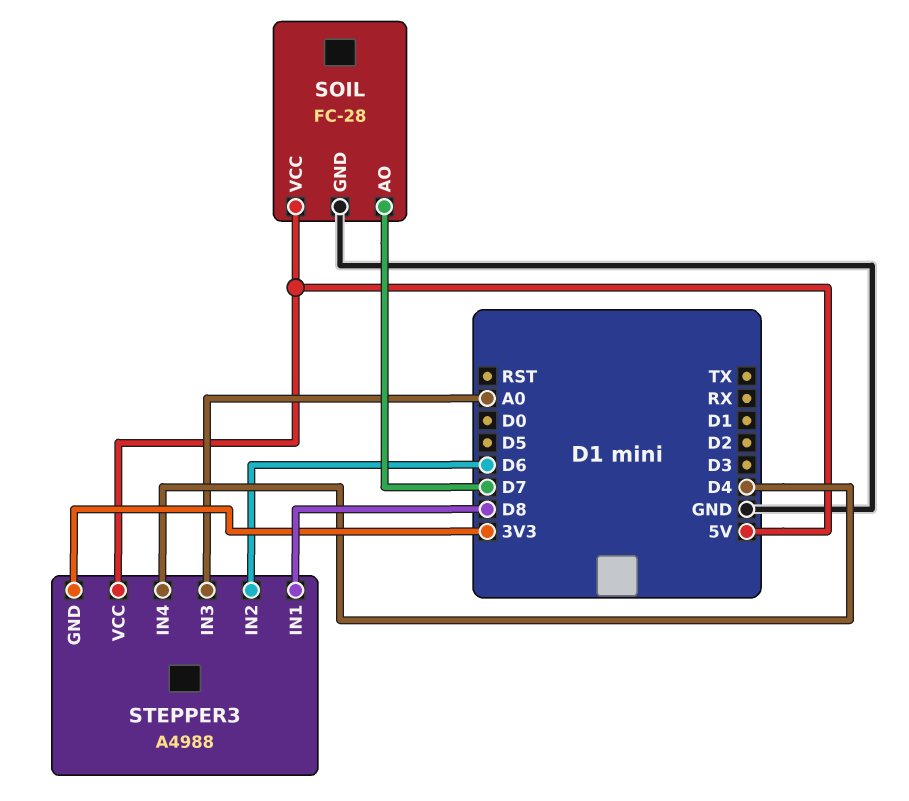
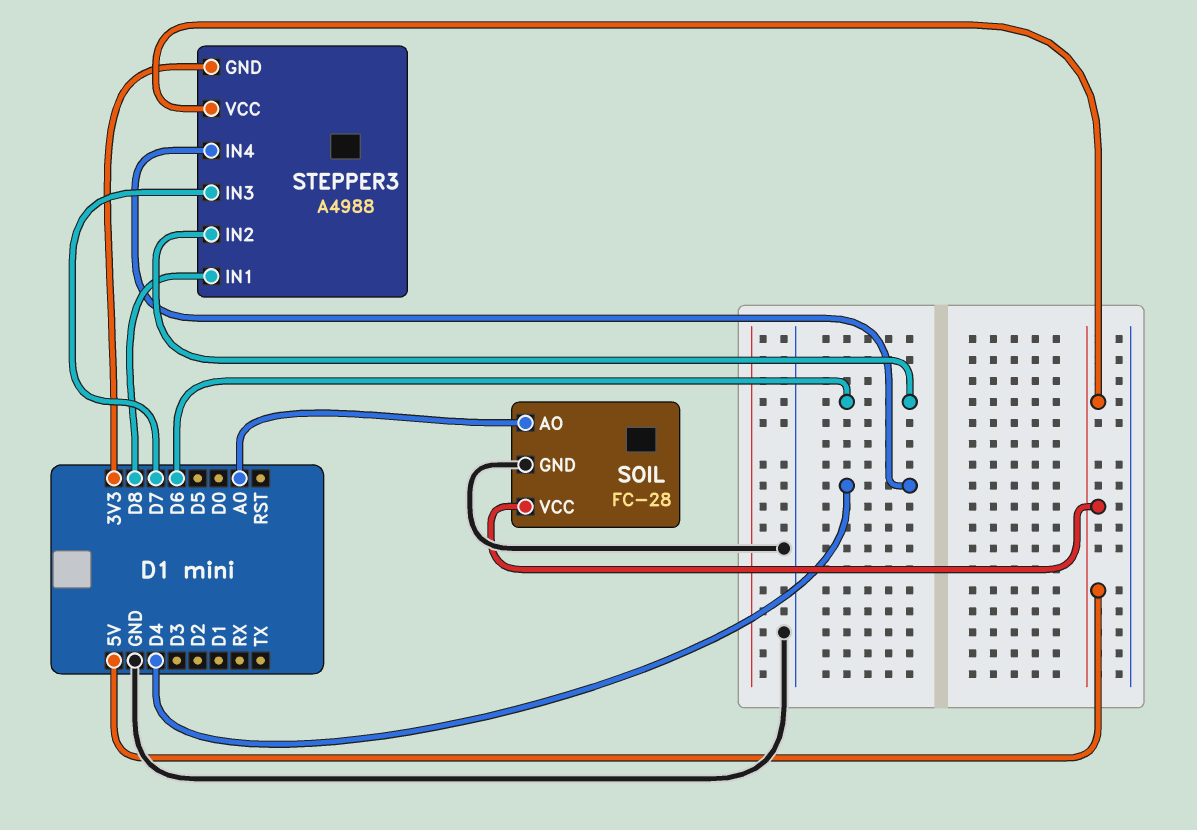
SOIL pin AO: D7 -> A0
STEPPER3 pin IN3: A0 -> D7

